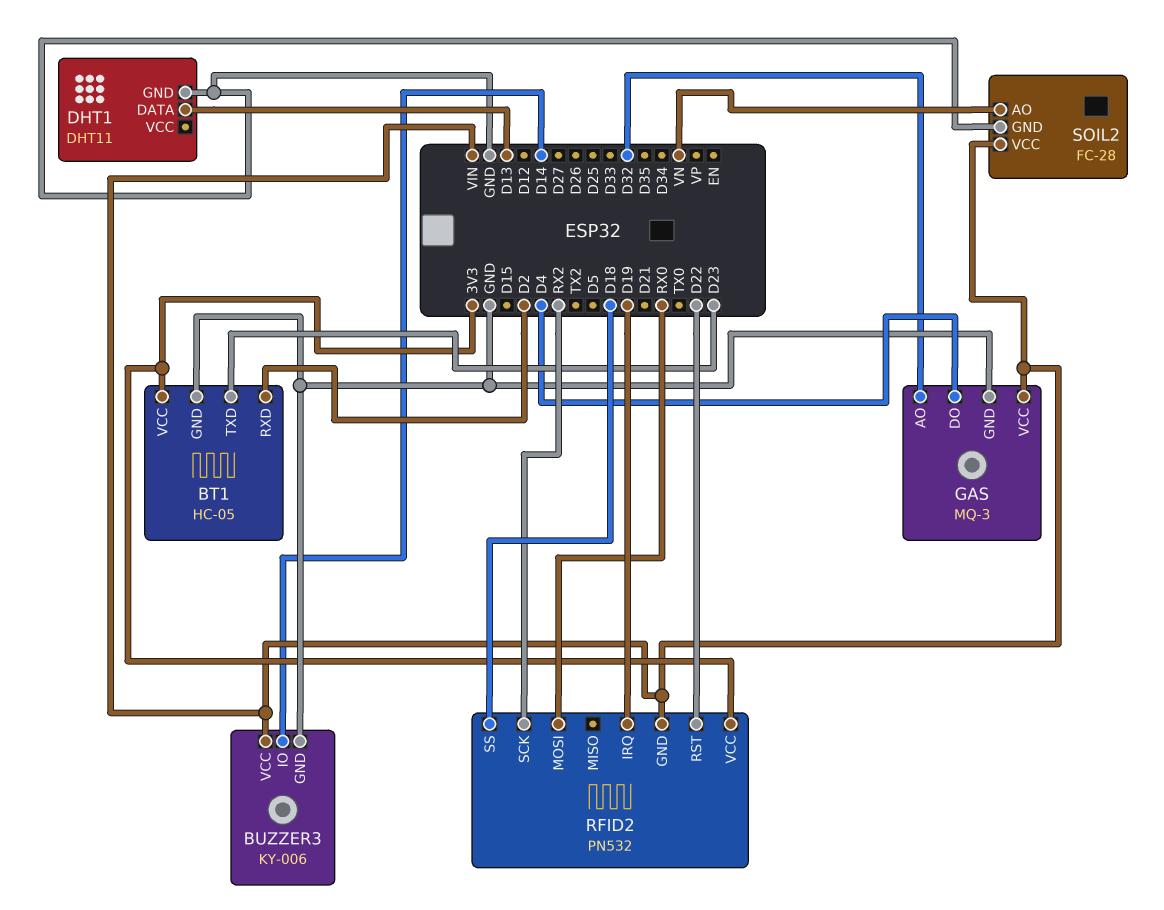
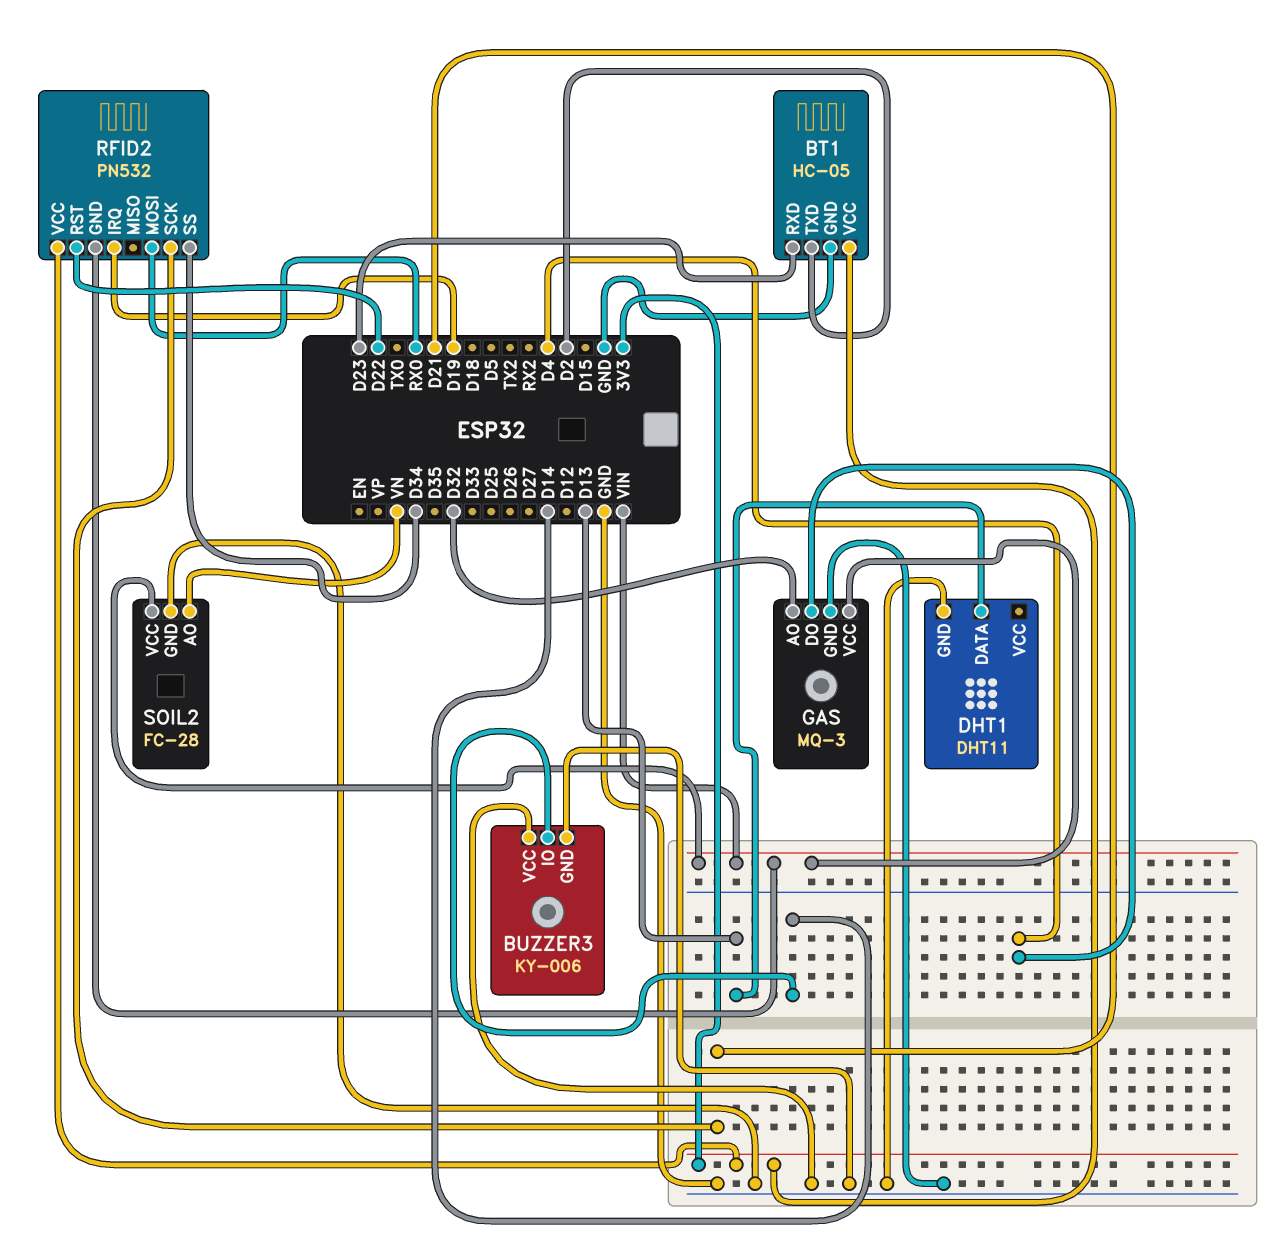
BT1 pin RXD: D2 -> D23
BT1 pin TXD: D23 -> D2
BUZZER3 pin VCC: VIN -> GND
RFID2 pin SCK: RX2 -> D21
RFID2 pin SS: D18 -> D34

